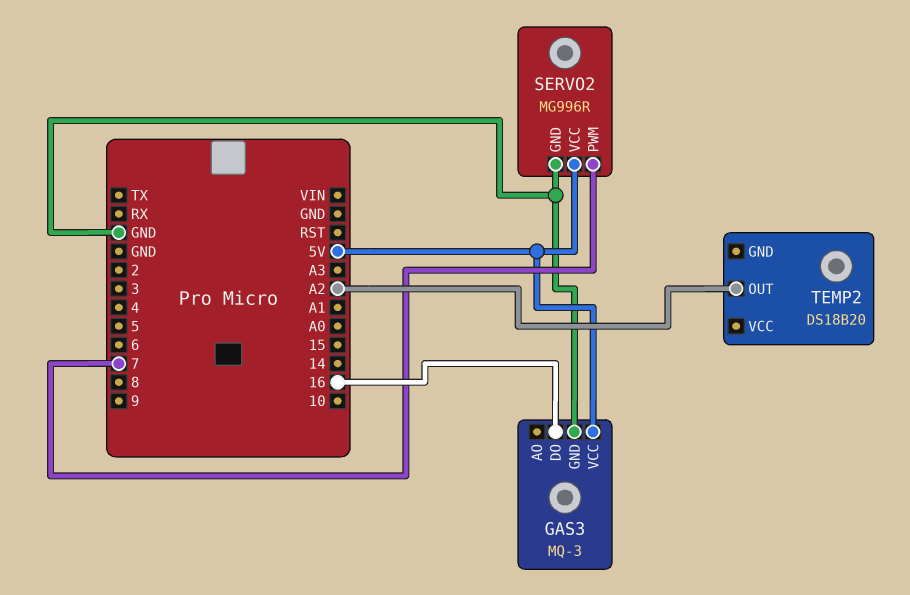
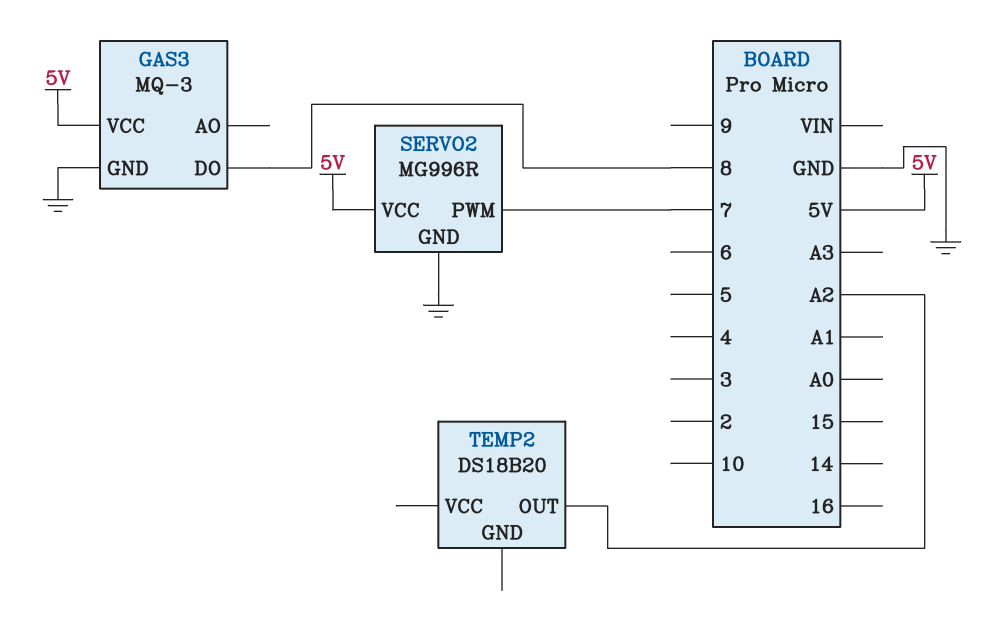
GAS3 pin DO: 16 -> 8

